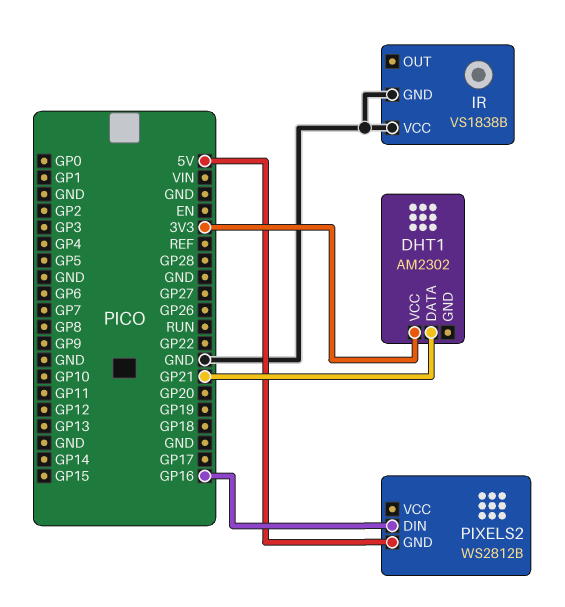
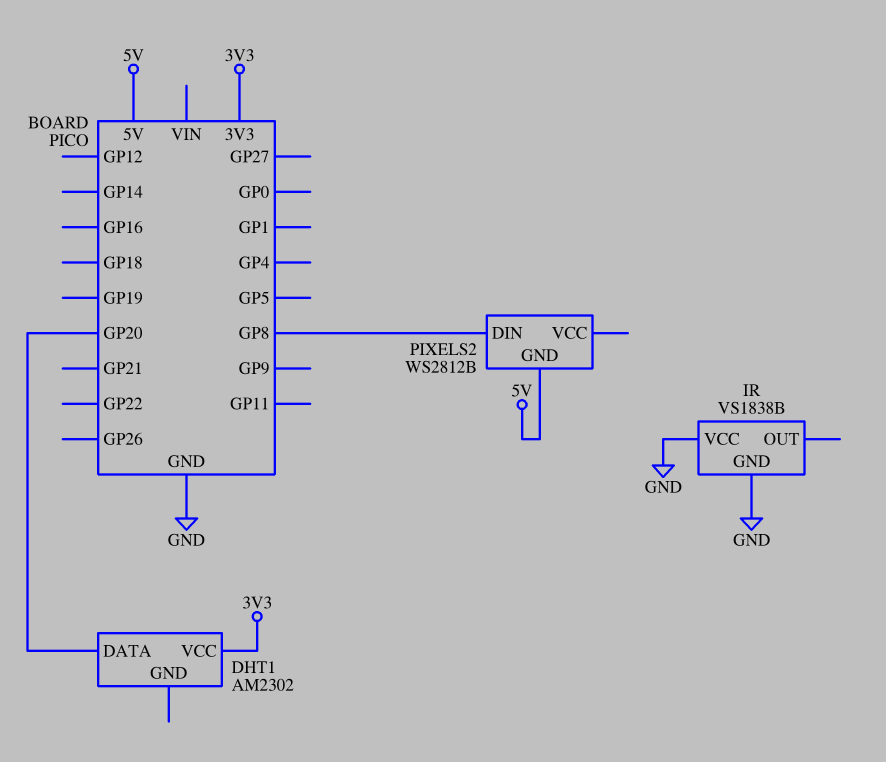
DHT1 pin DATA: GP21 -> GP20
PIXELS2 pin DIN: GP16 -> GP8

